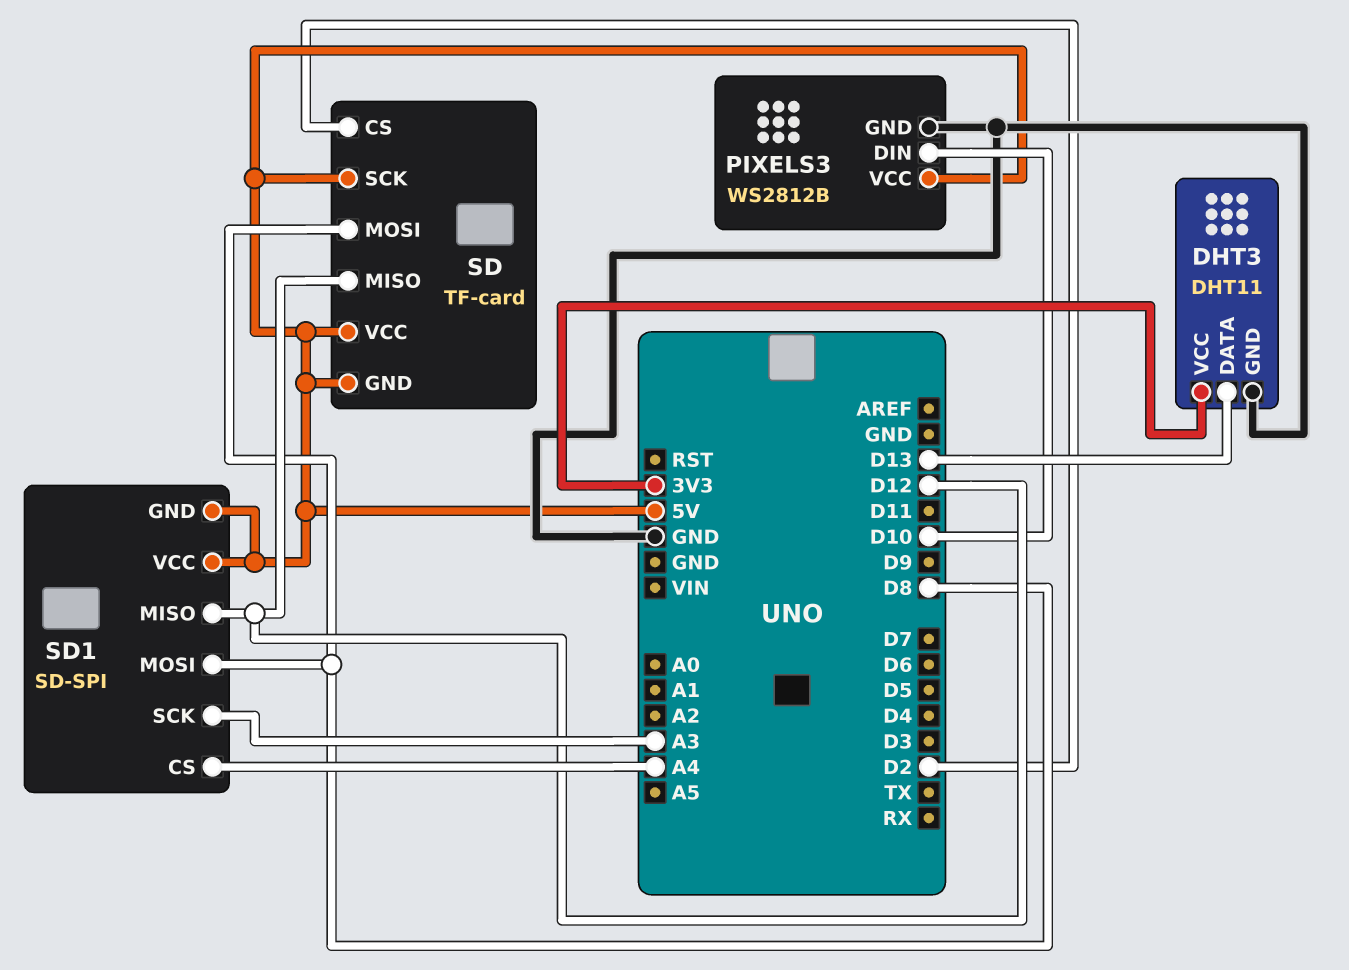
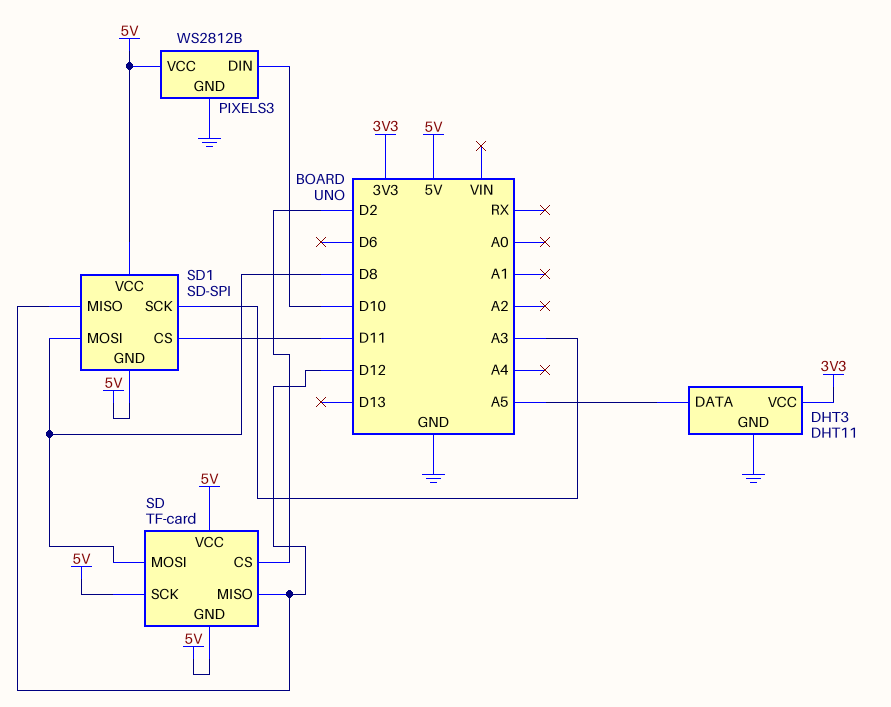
DHT3 pin DATA: D13 -> A5
SD1 pin CS: A4 -> D11

